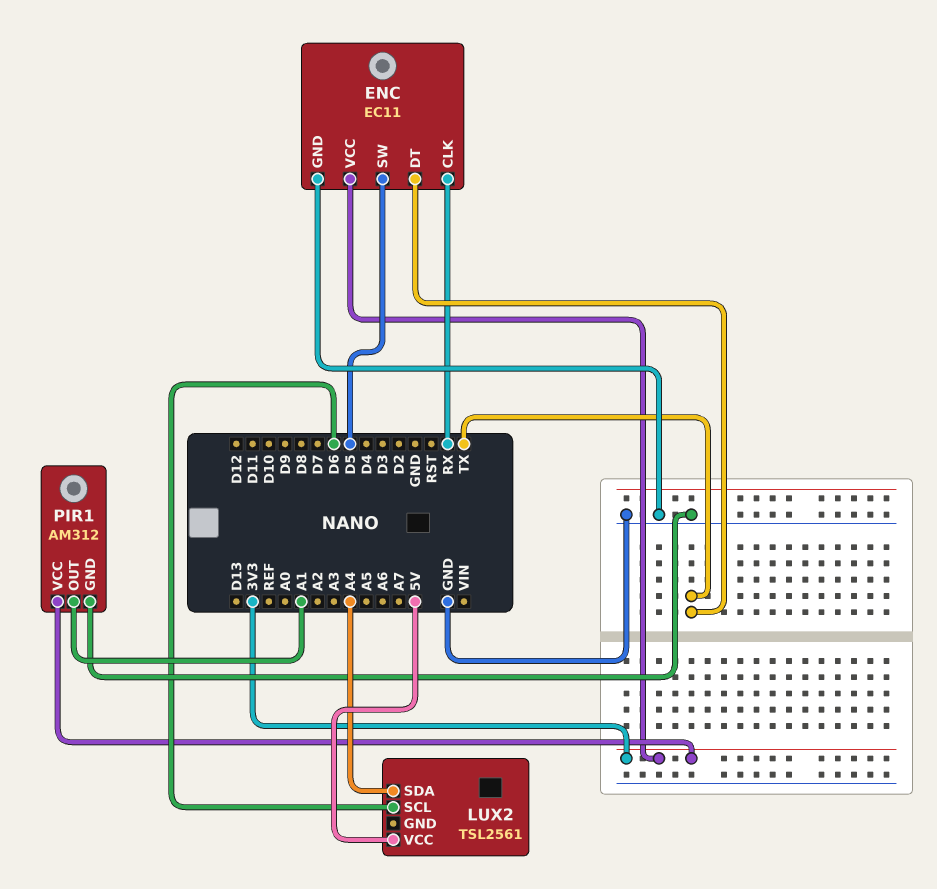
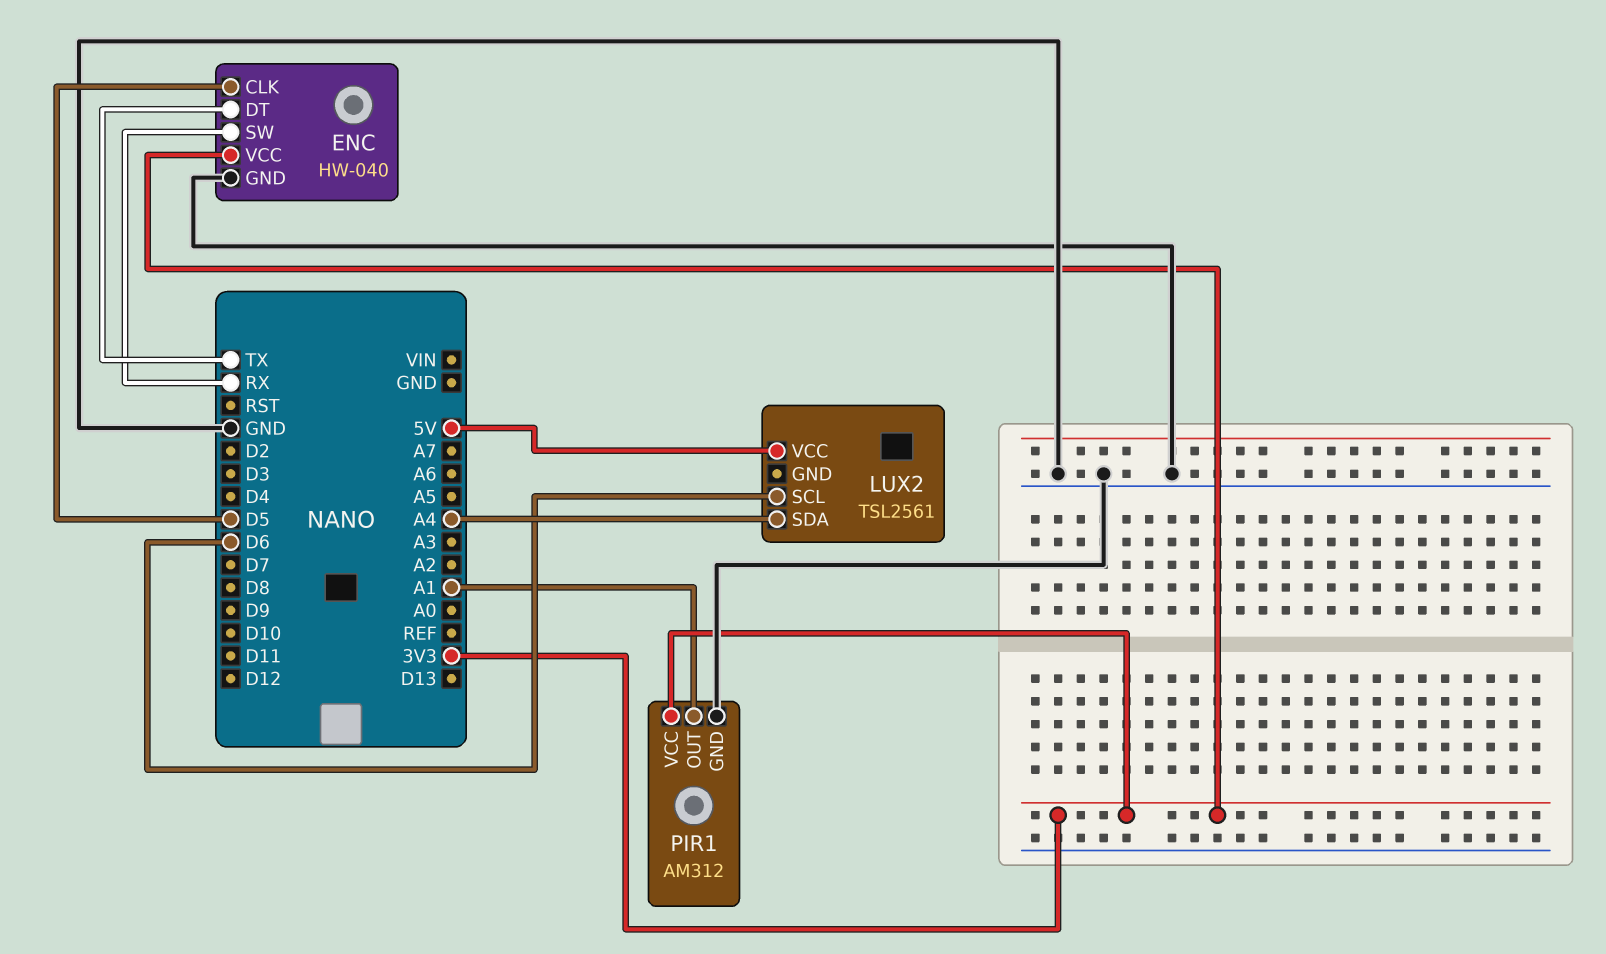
ENC: EC11 -> HW-040
ENC pin CLK: RX -> D5
ENC pin SW: D5 -> RX

